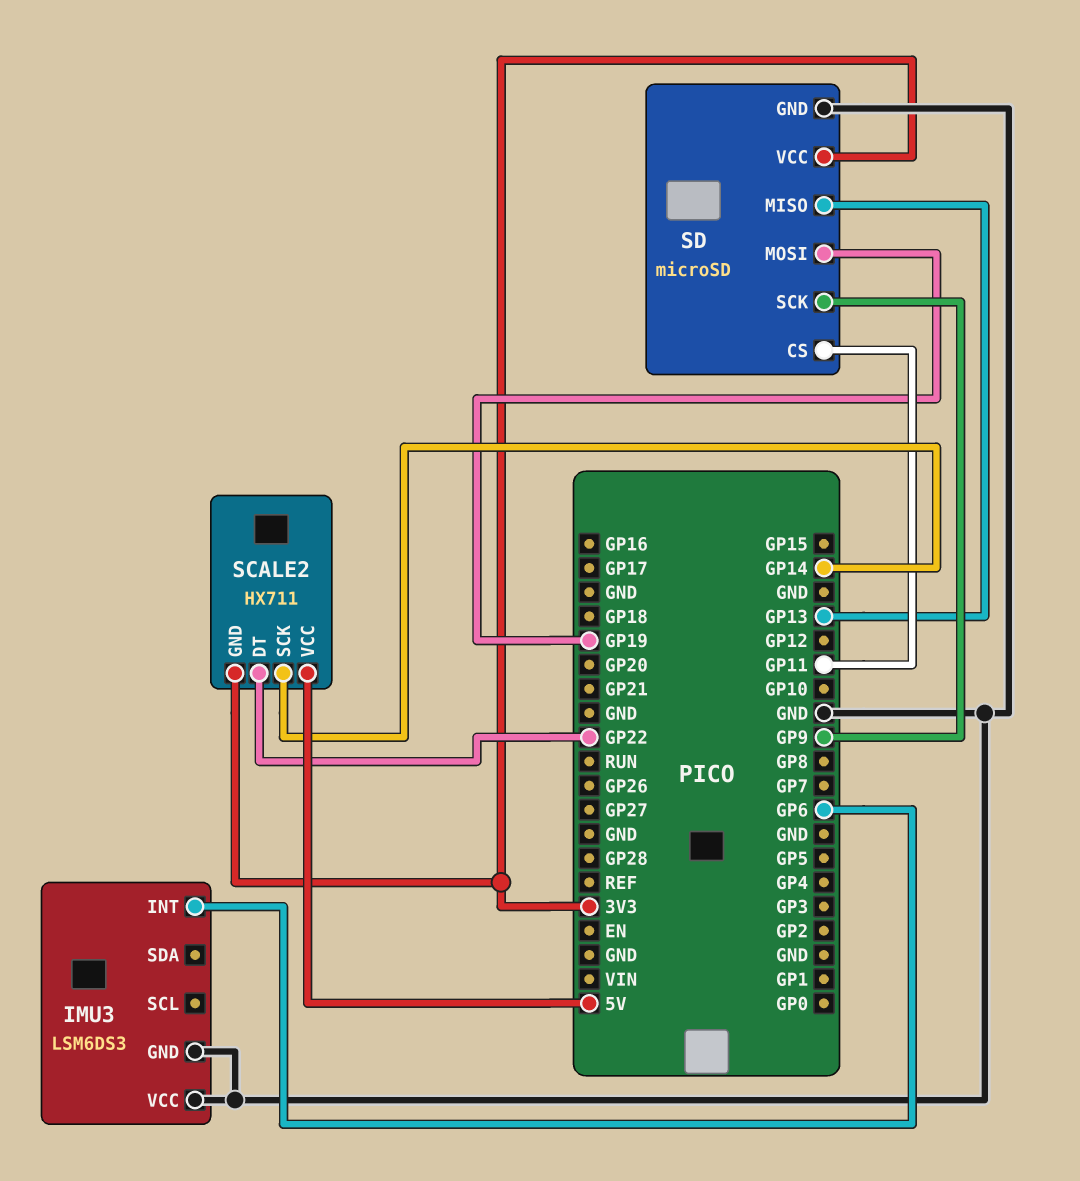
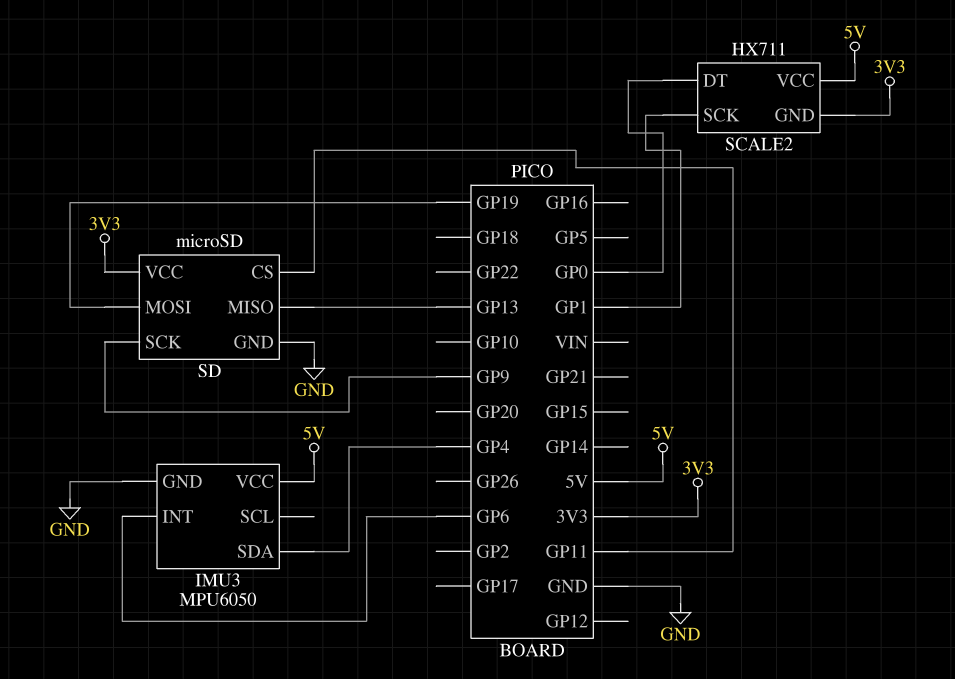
IMU3: LSM6DS3 -> MPU6050
IMU3 pin SDA: none -> GP4
IMU3 pin VCC: GND -> 5V
SCALE2 pin DT: GP22 -> GP0
SCALE2 pin SCK: GP14 -> GP1

